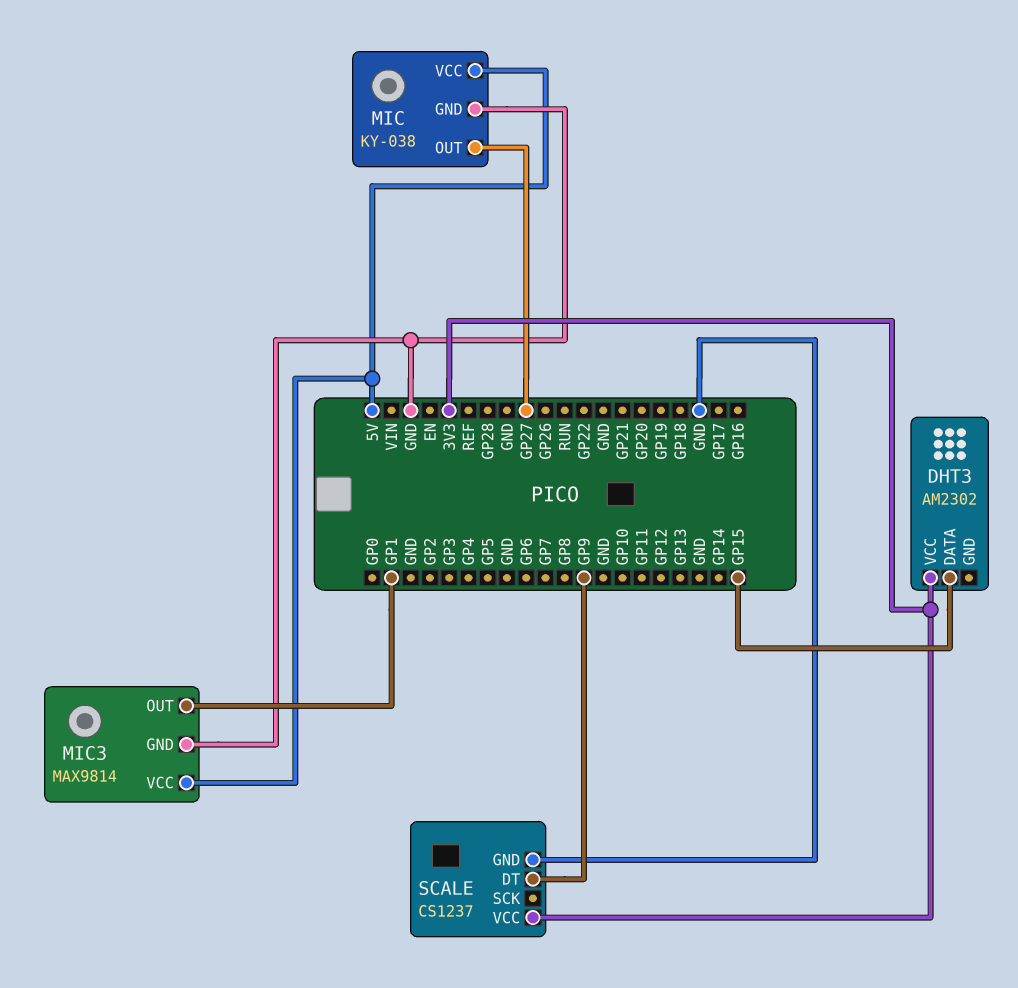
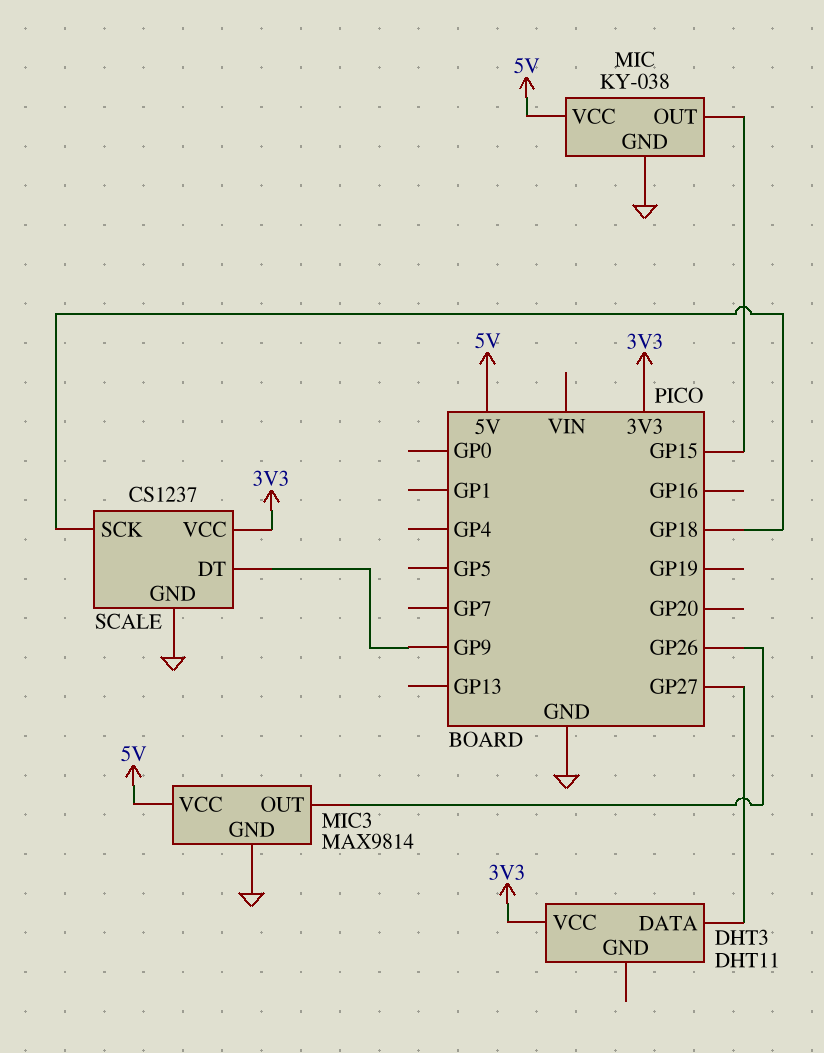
DHT3: AM2302 -> DHT11
DHT3 pin DATA: GP15 -> GP27
MIC pin OUT: GP27 -> GP15
MIC3 pin OUT: GP1 -> GP26
SCALE pin SCK: none -> GP18

